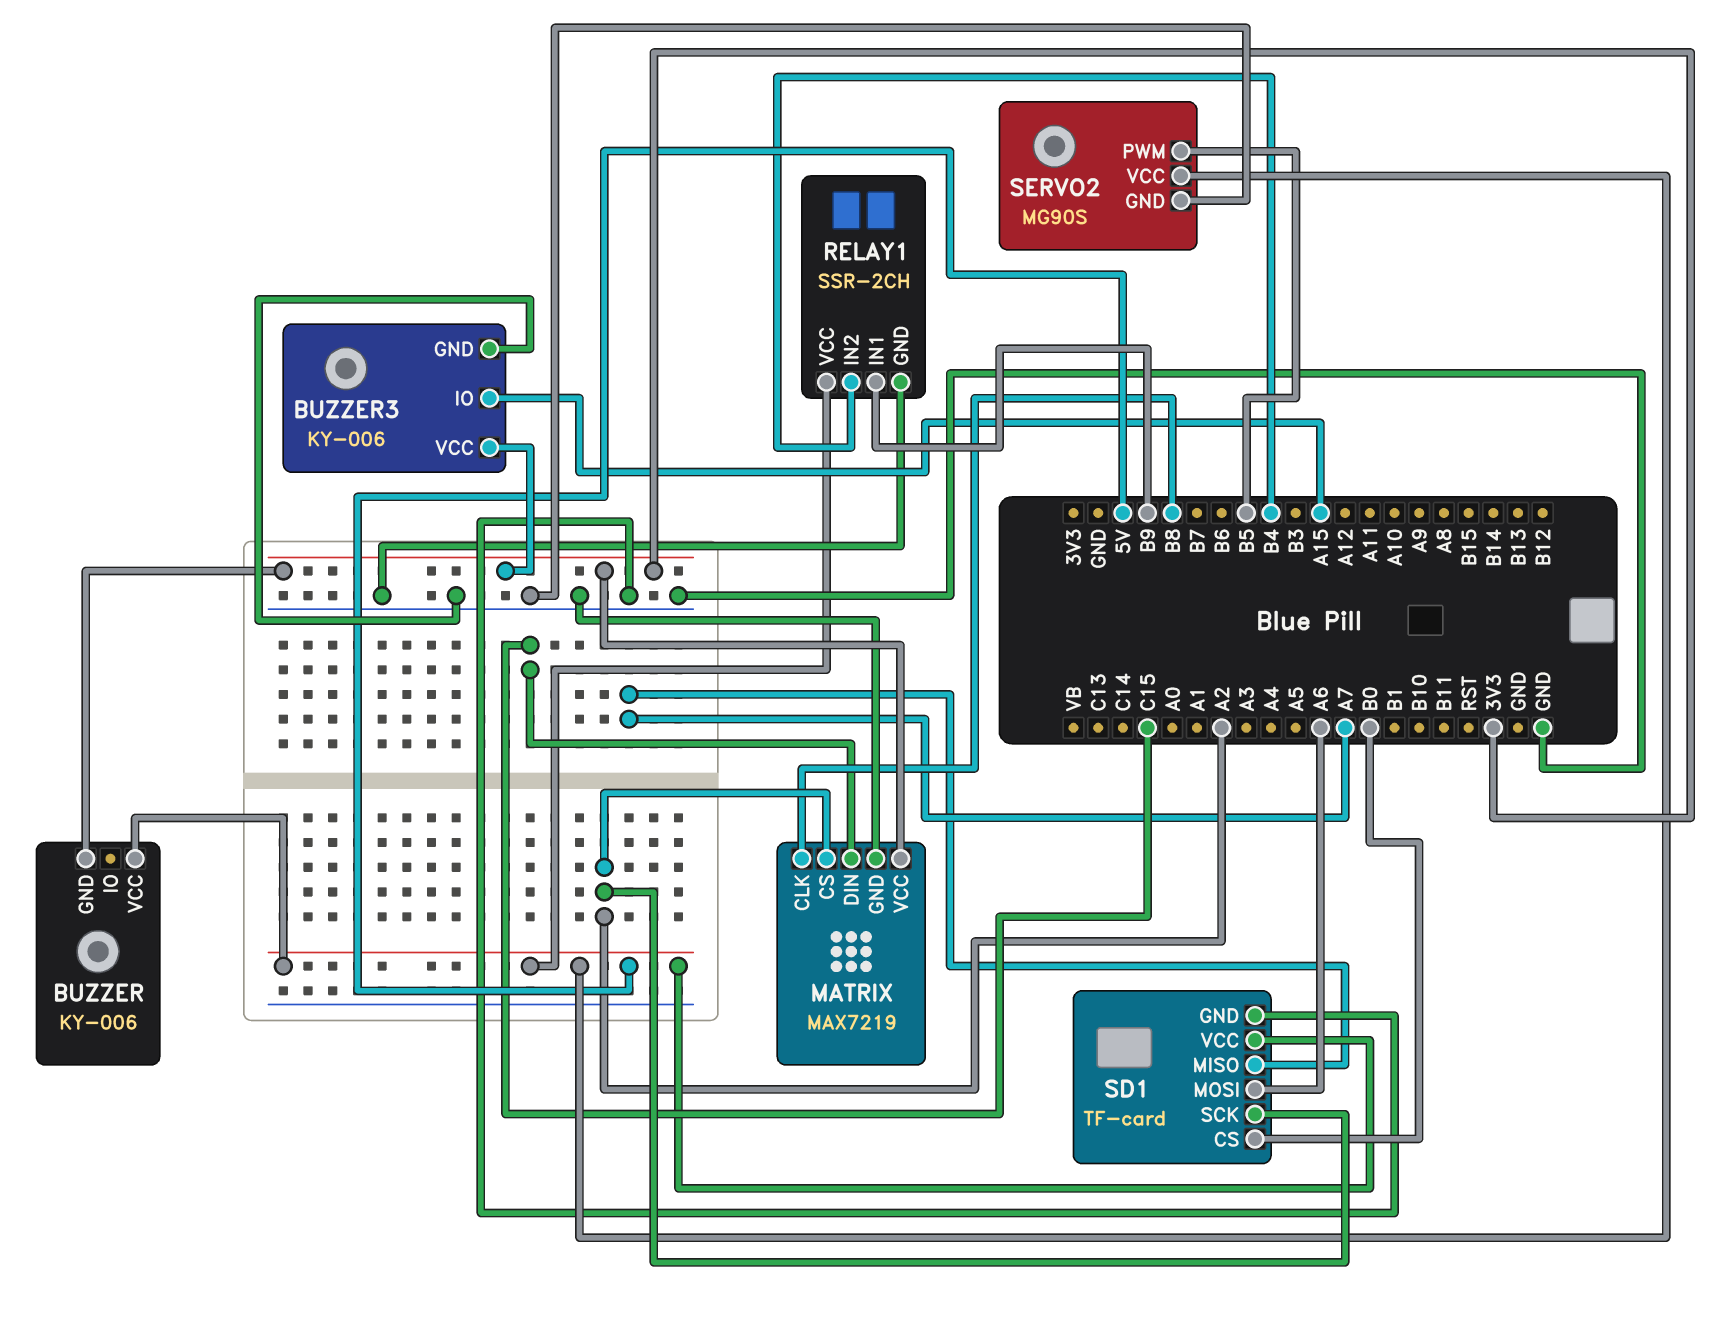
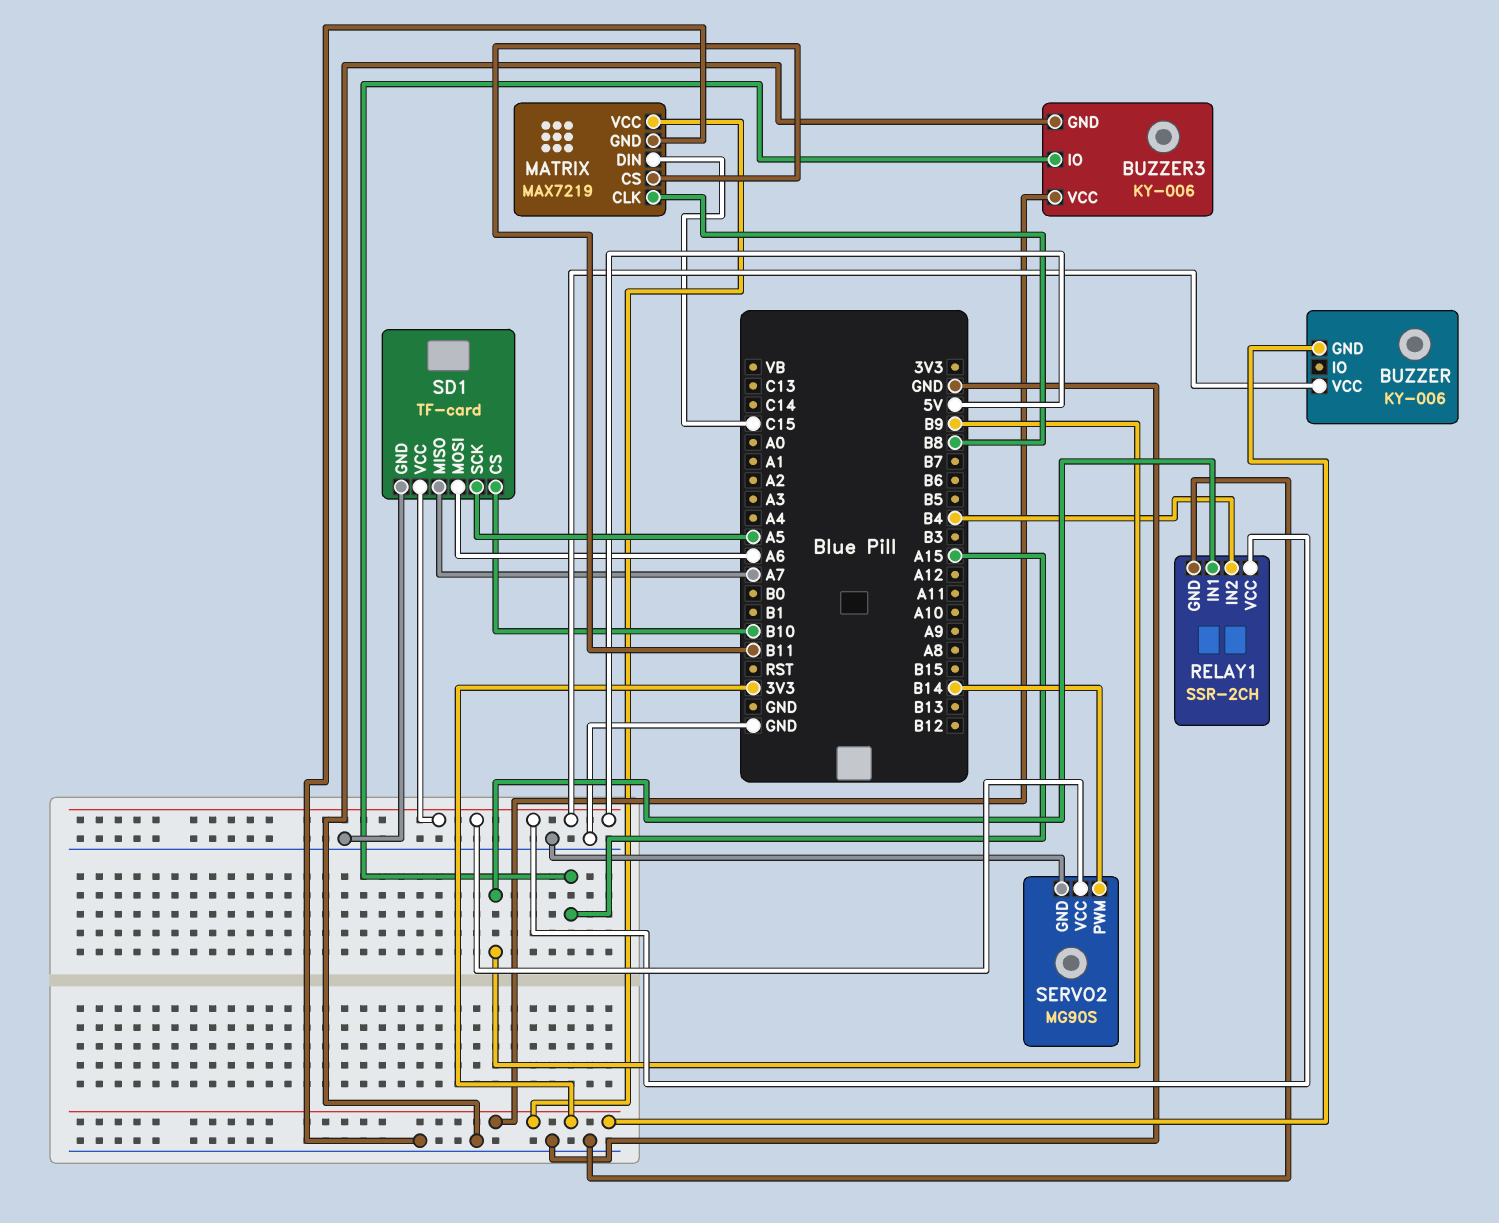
MATRIX pin CS: A2 -> B11
SD1 pin CS: B0 -> B10
SD1 pin SCK: A2 -> A5
SERVO2 pin PWM: B5 -> B14

